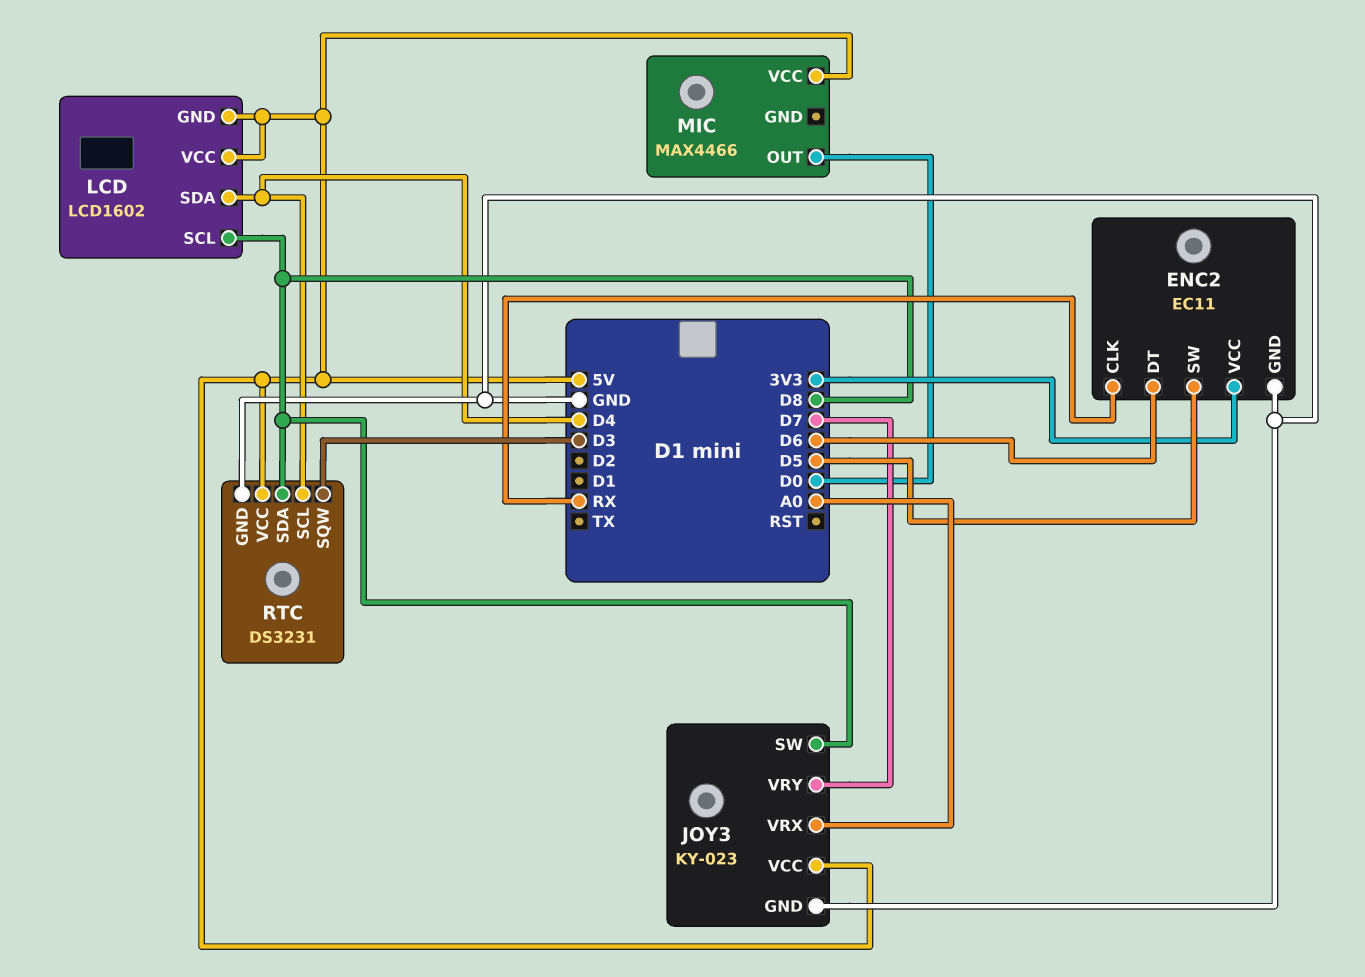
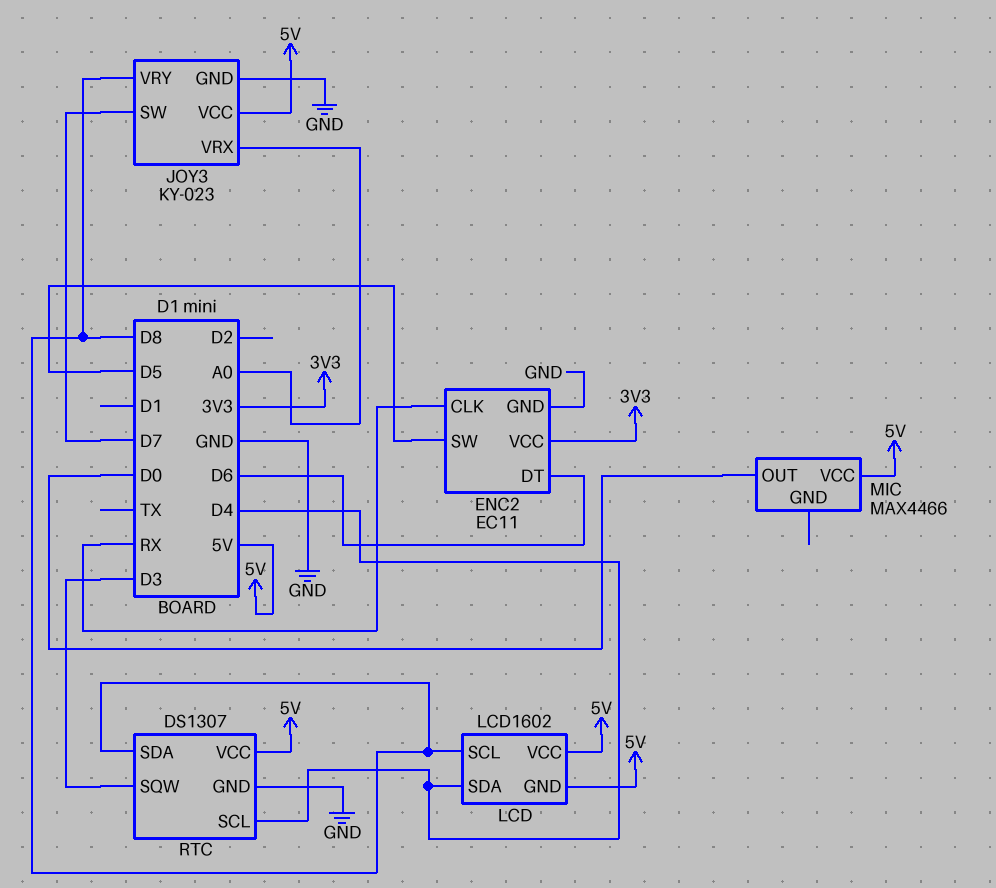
JOY3 pin SW: D8 -> D7
JOY3 pin VRY: D7 -> D8
RTC: DS3231 -> DS1307

